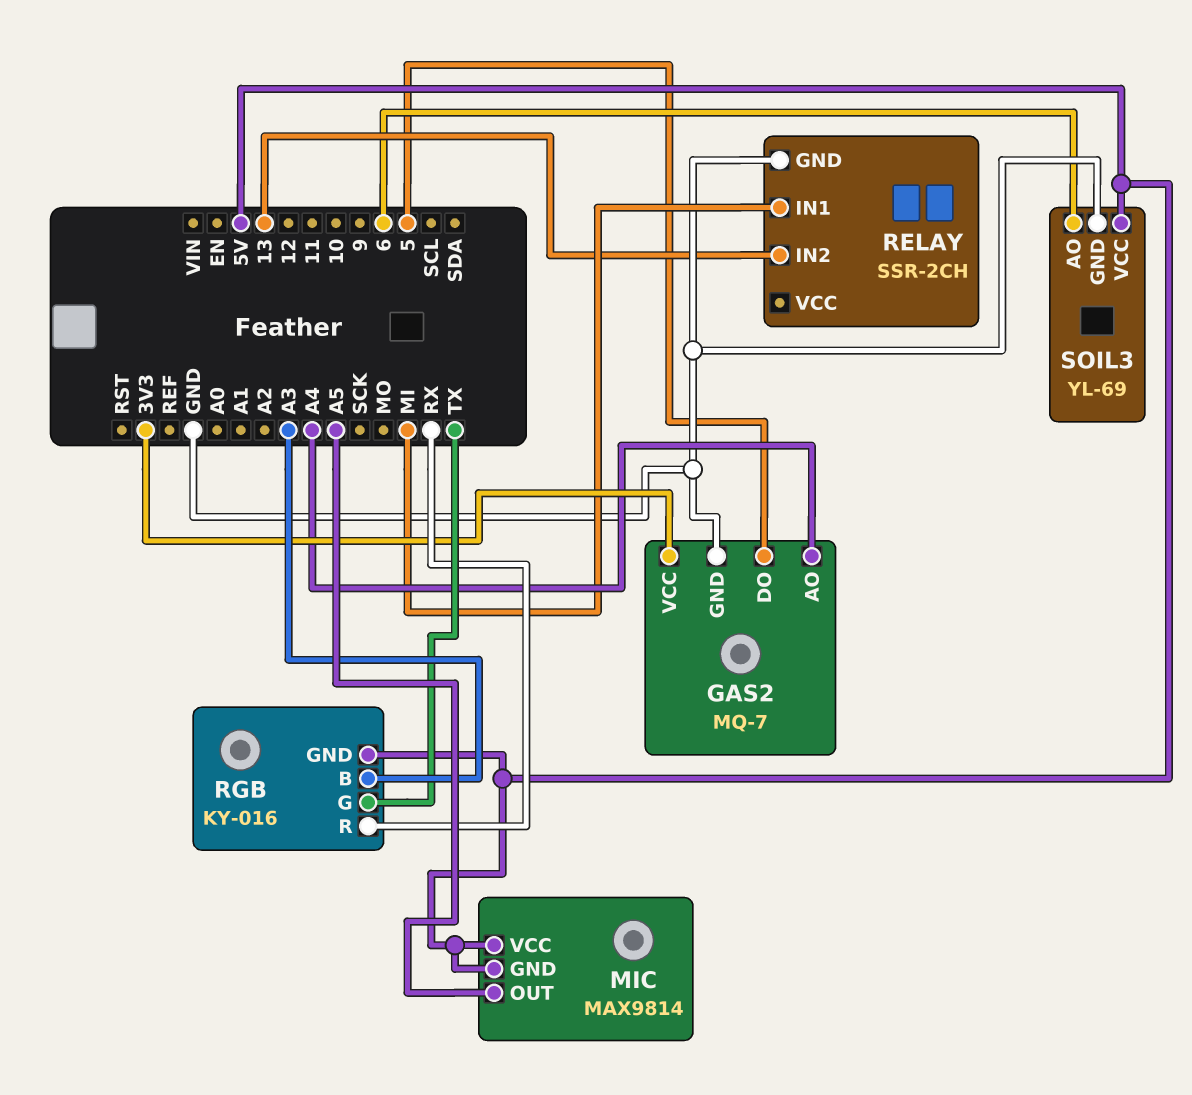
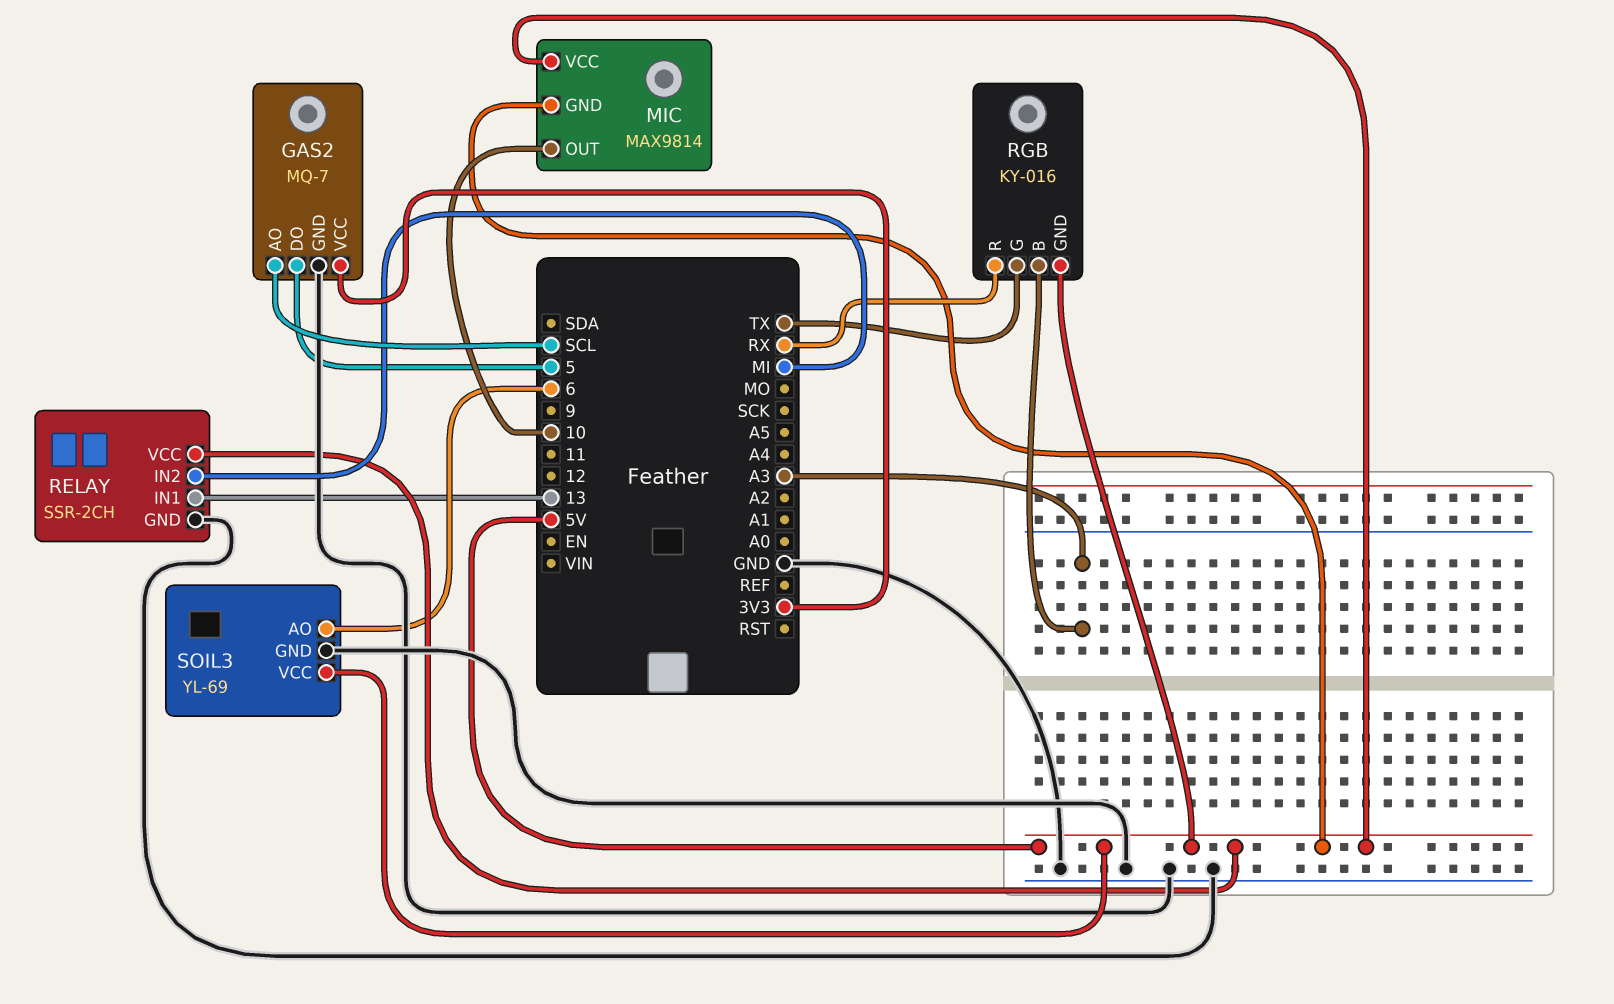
GAS2 pin AO: A4 -> SCL
MIC pin OUT: A5 -> 10
RELAY pin IN1: MI -> 13
RELAY pin IN2: 13 -> MI
RELAY pin VCC: none -> 5V

